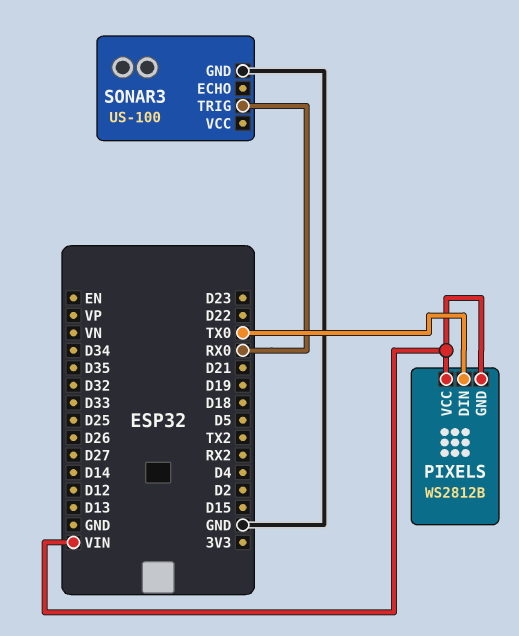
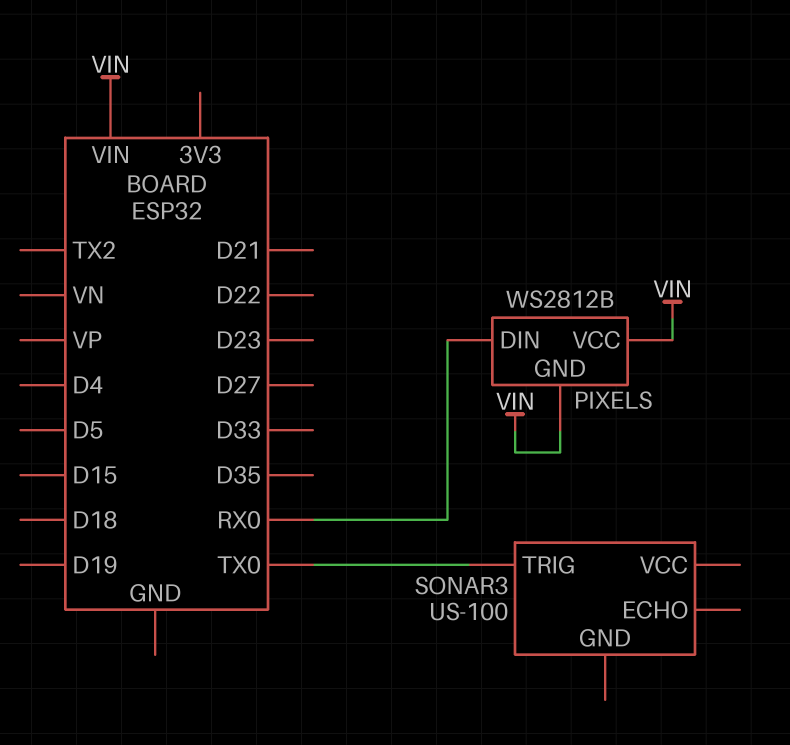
PIXELS pin DIN: TX0 -> RX0
SONAR3 pin GND: GND -> none
SONAR3 pin TRIG: RX0 -> TX0

